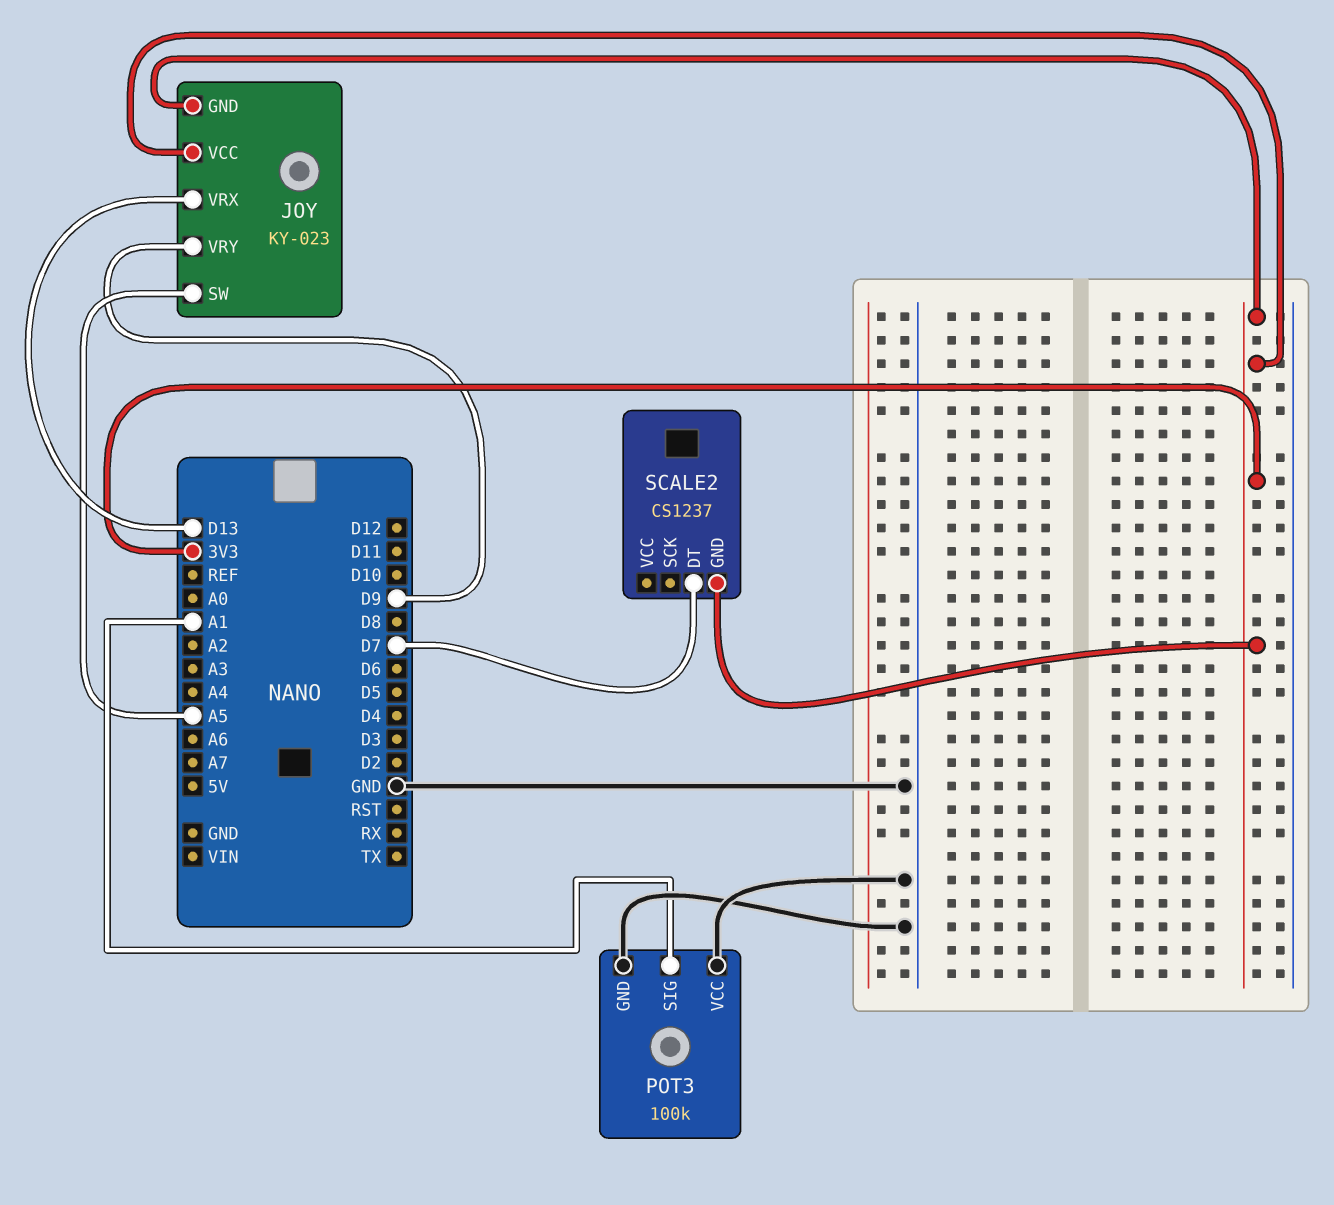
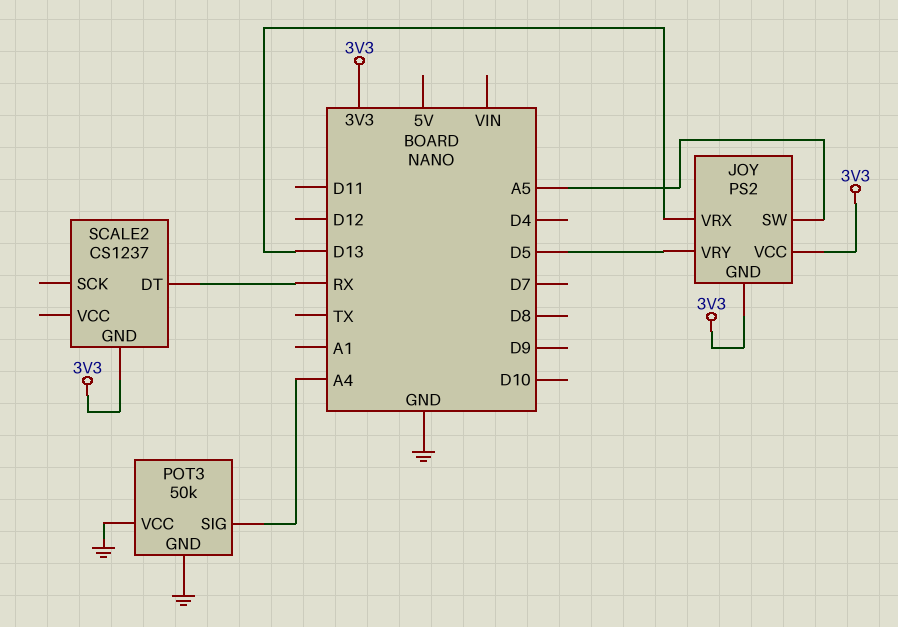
JOY: KY-023 -> PS2
JOY pin VRY: D9 -> D5
POT3: 100k -> 50k
POT3 pin SIG: A1 -> A4
SCALE2 pin DT: D7 -> RX

